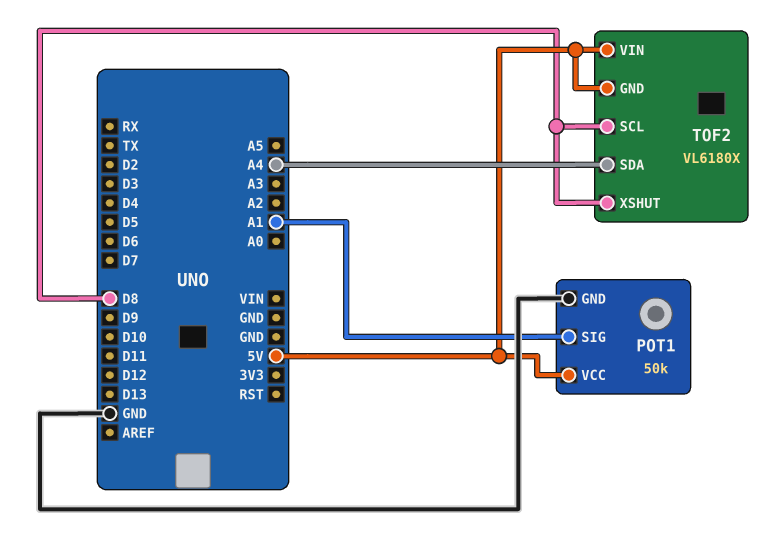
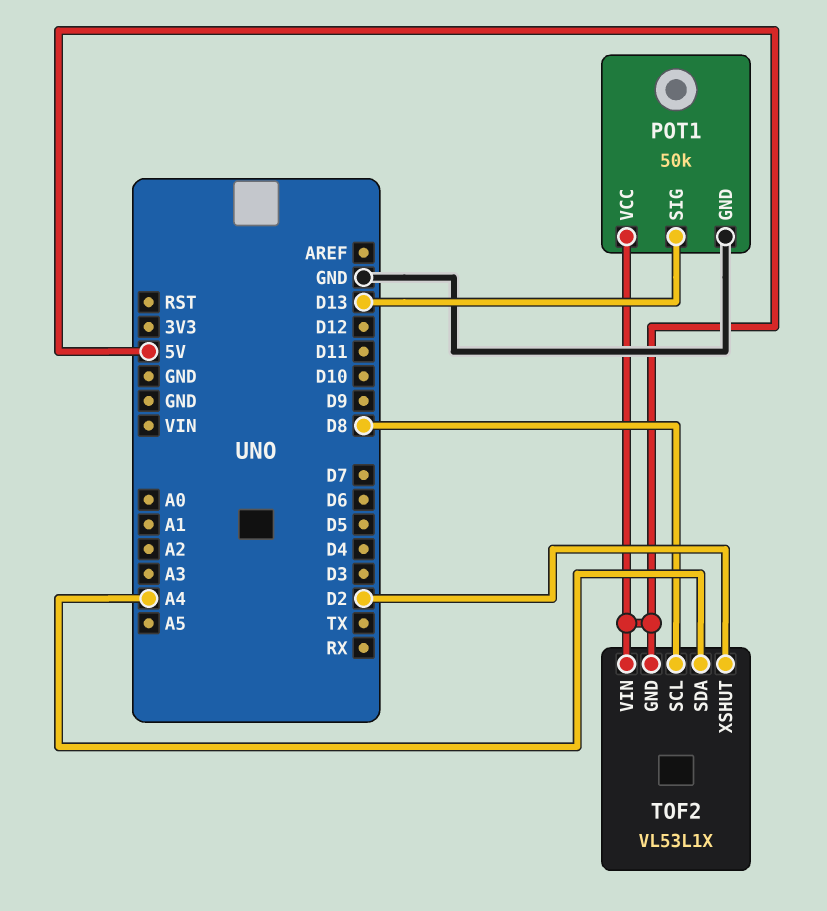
POT1 pin SIG: A1 -> D13
TOF2: VL6180X -> VL53L1X
TOF2 pin XSHUT: D8 -> D2

